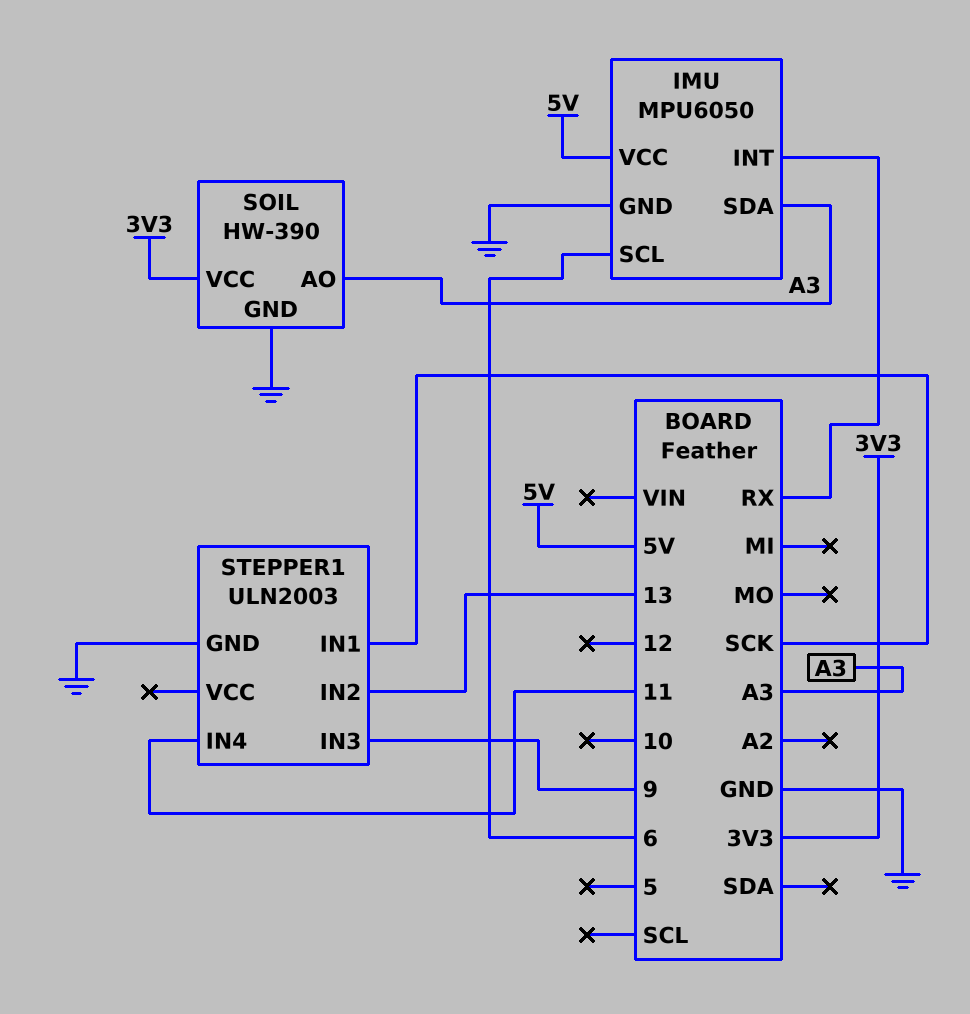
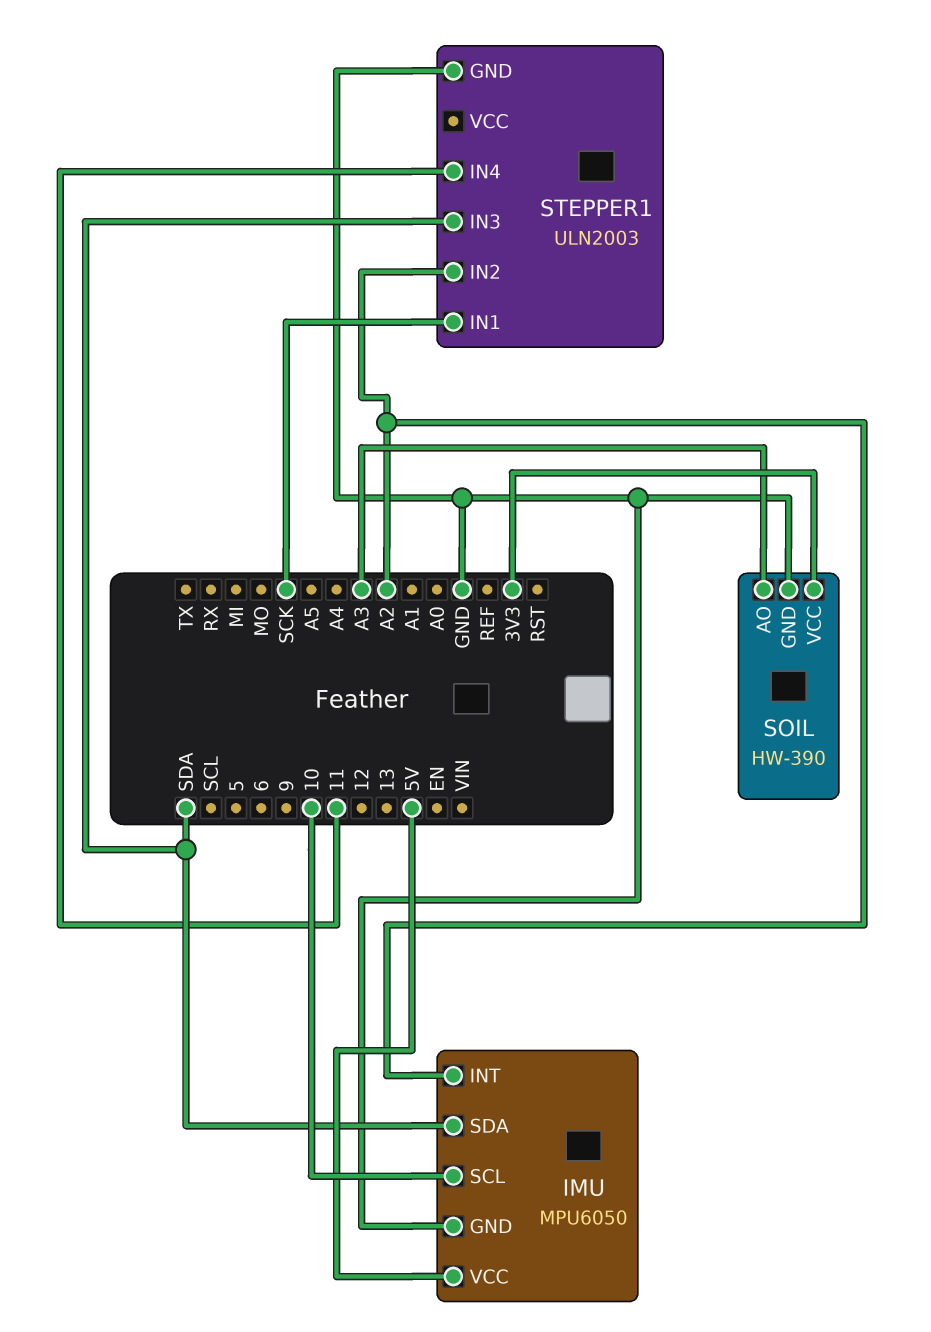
IMU pin INT: RX -> A2
IMU pin SCL: 6 -> 10
IMU pin SDA: A3 -> SDA
STEPPER1 pin IN2: 13 -> A2
STEPPER1 pin IN3: 9 -> SDA

